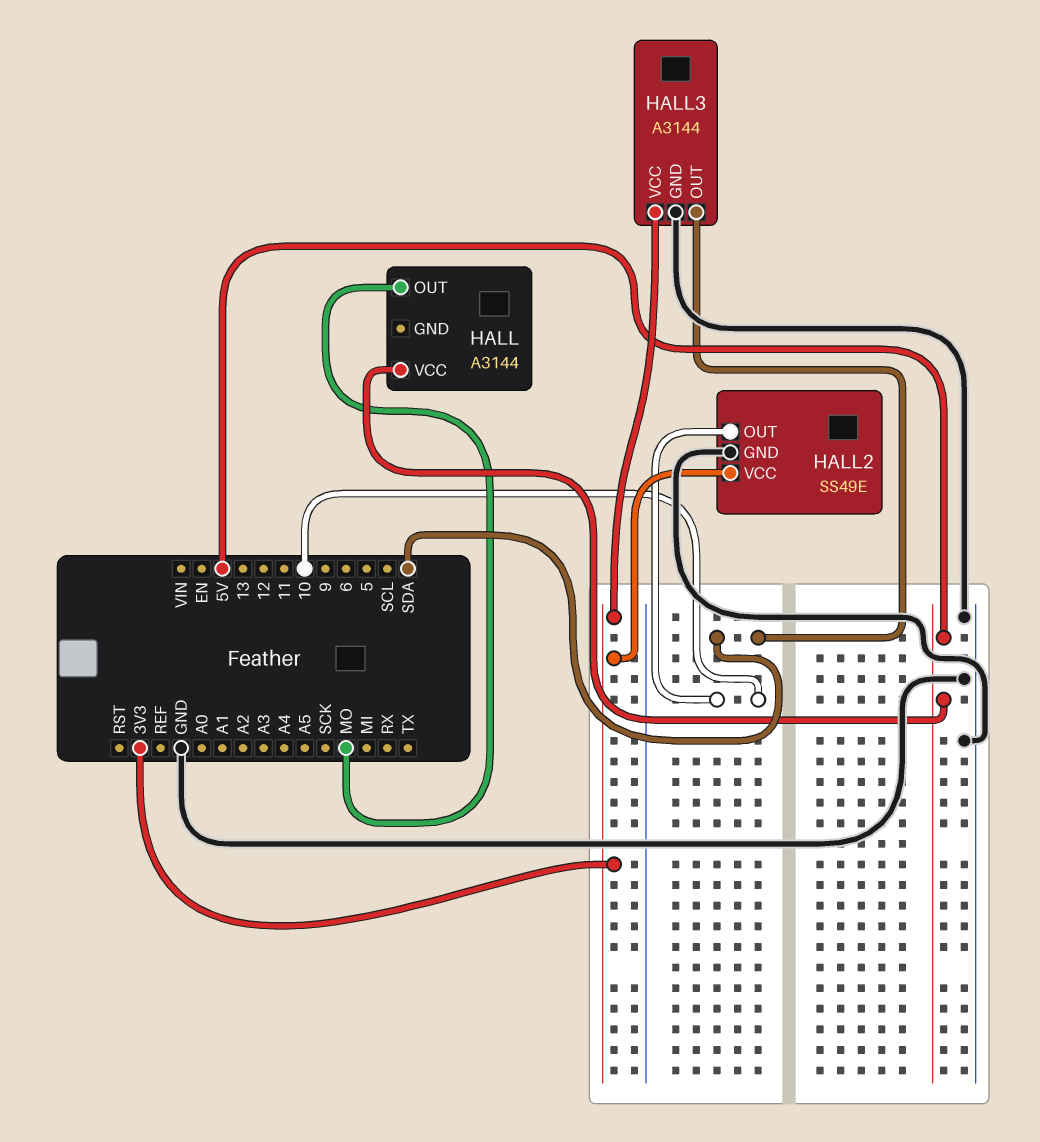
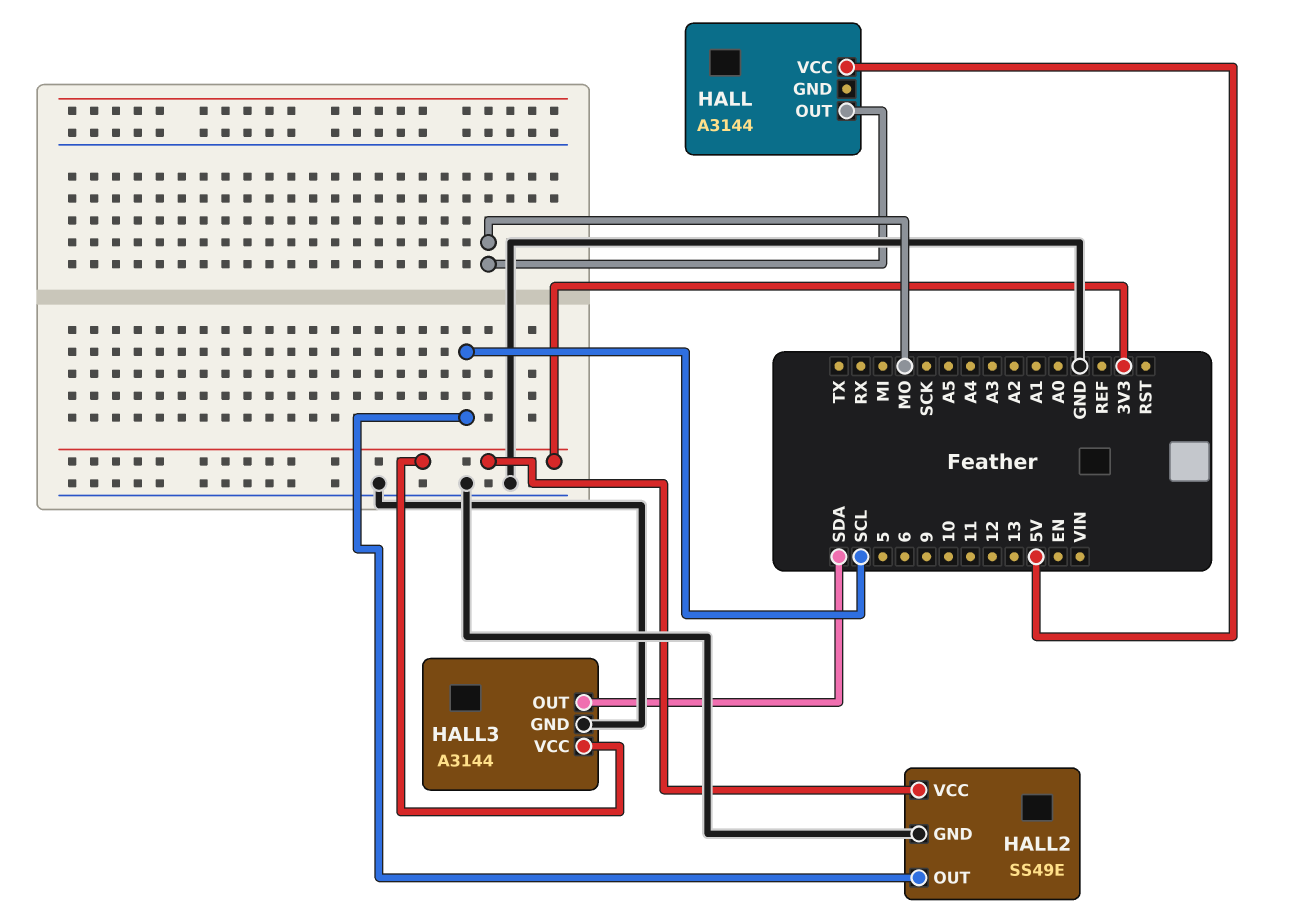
HALL2 pin OUT: 10 -> SCL

